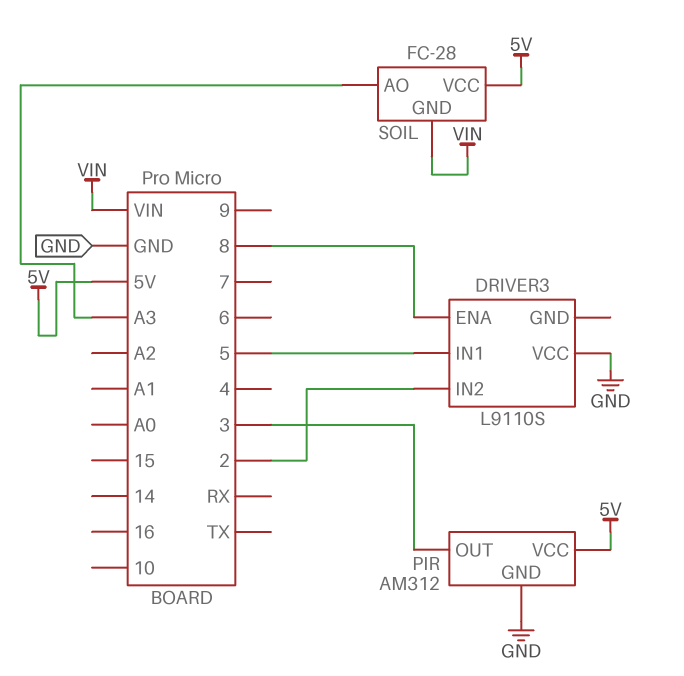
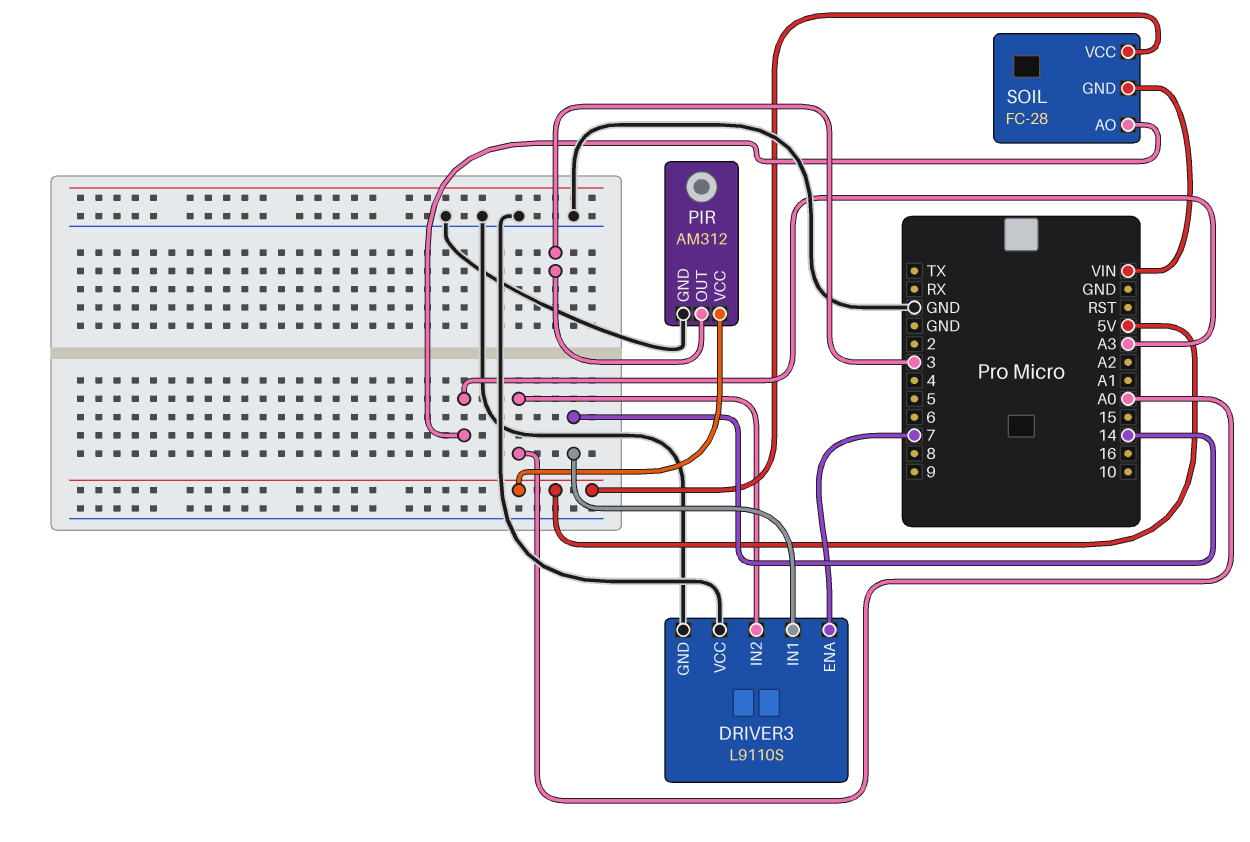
DRIVER3 pin ENA: 8 -> 7
DRIVER3 pin GND: none -> GND
DRIVER3 pin IN1: 5 -> 14
DRIVER3 pin IN2: 2 -> A0

